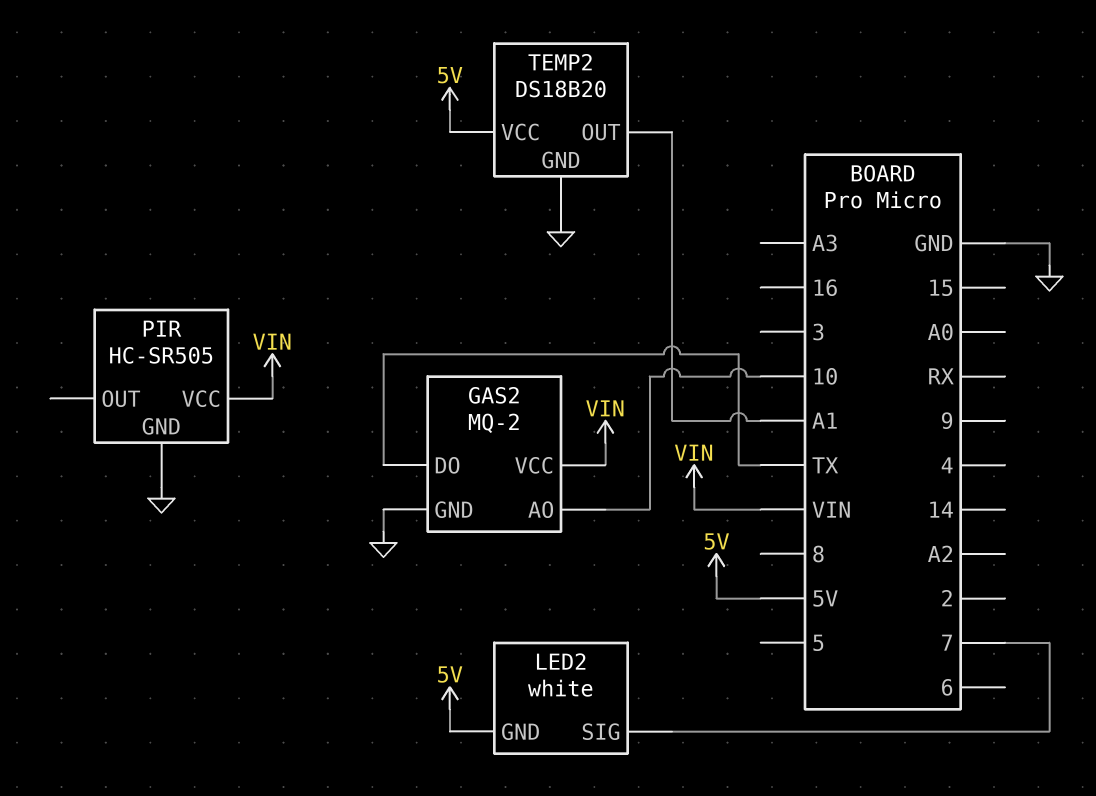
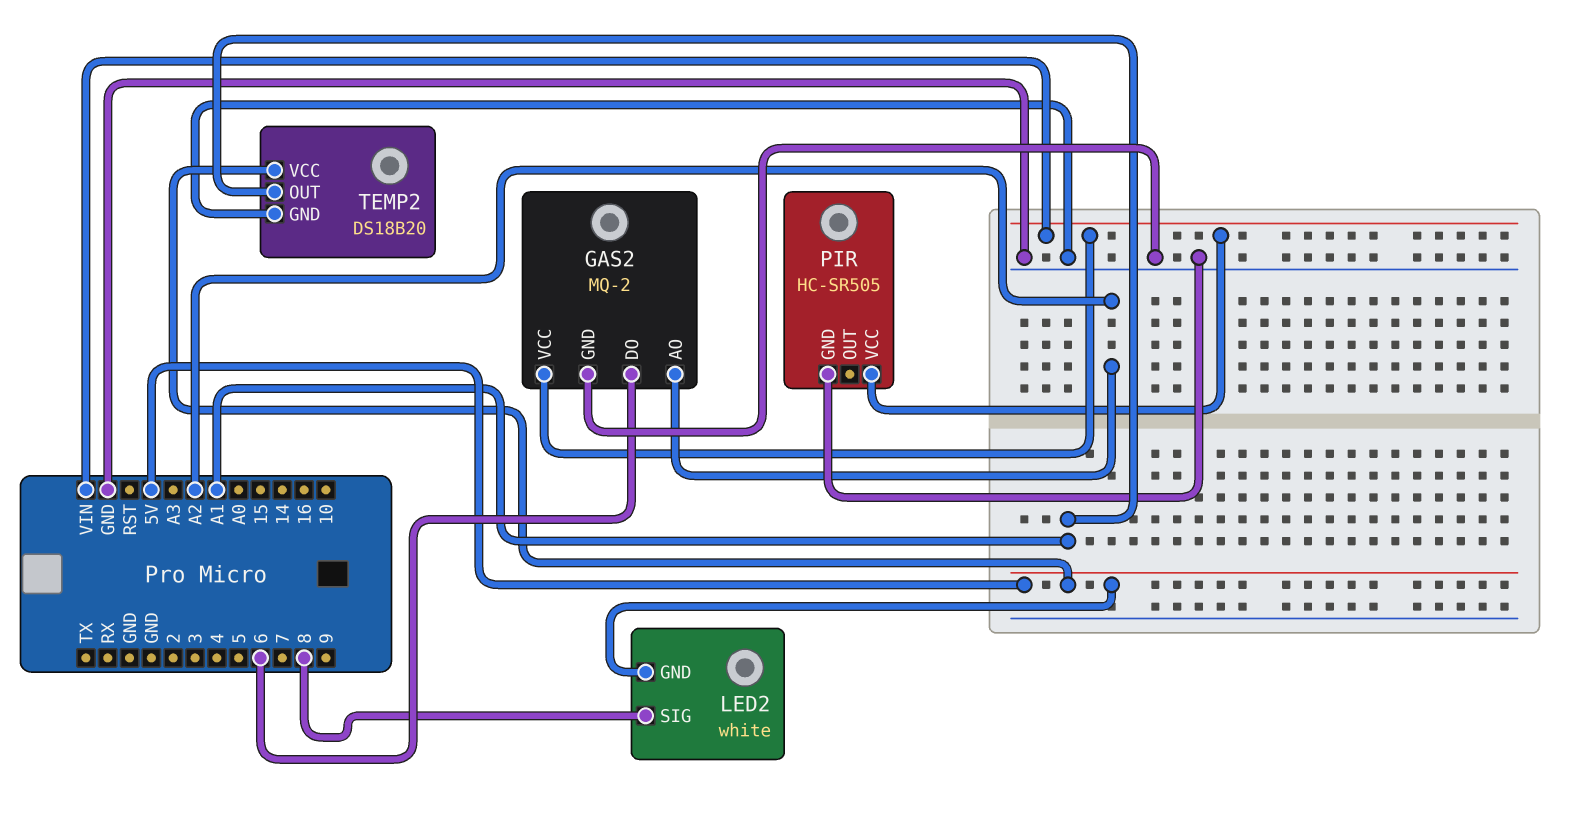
GAS2 pin AO: 10 -> A2
GAS2 pin DO: TX -> 6
LED2 pin SIG: 7 -> 8

